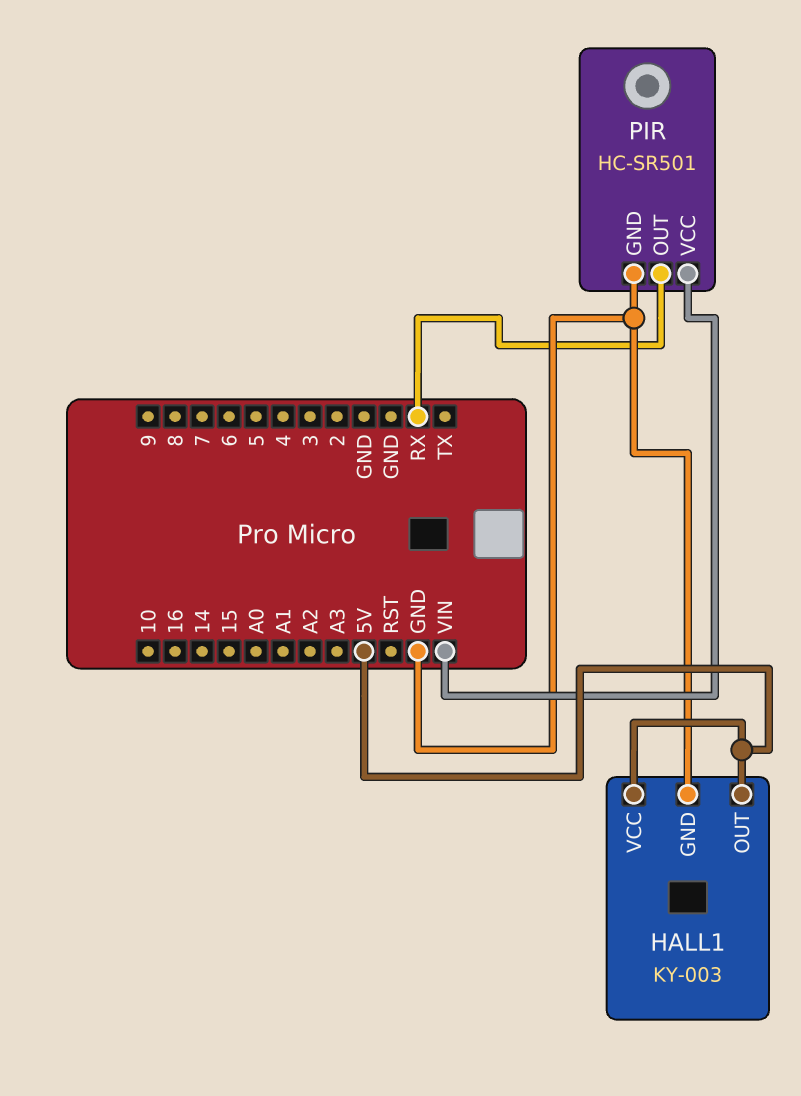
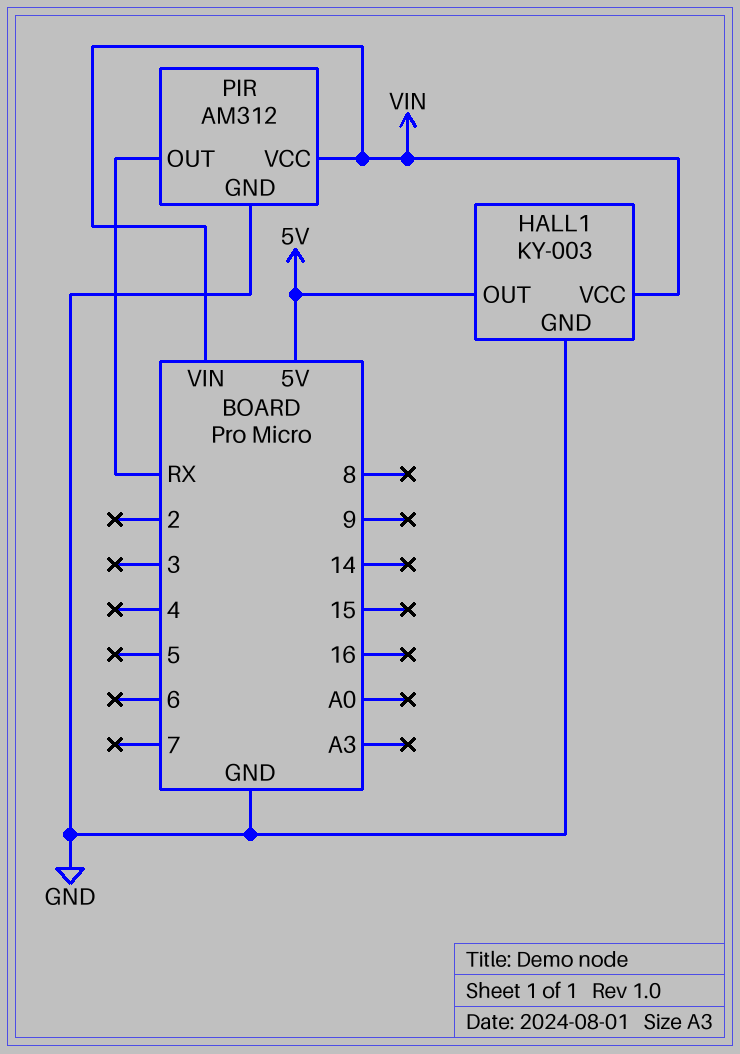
HALL1 pin VCC: 5V -> VIN
PIR: HC-SR501 -> AM312

